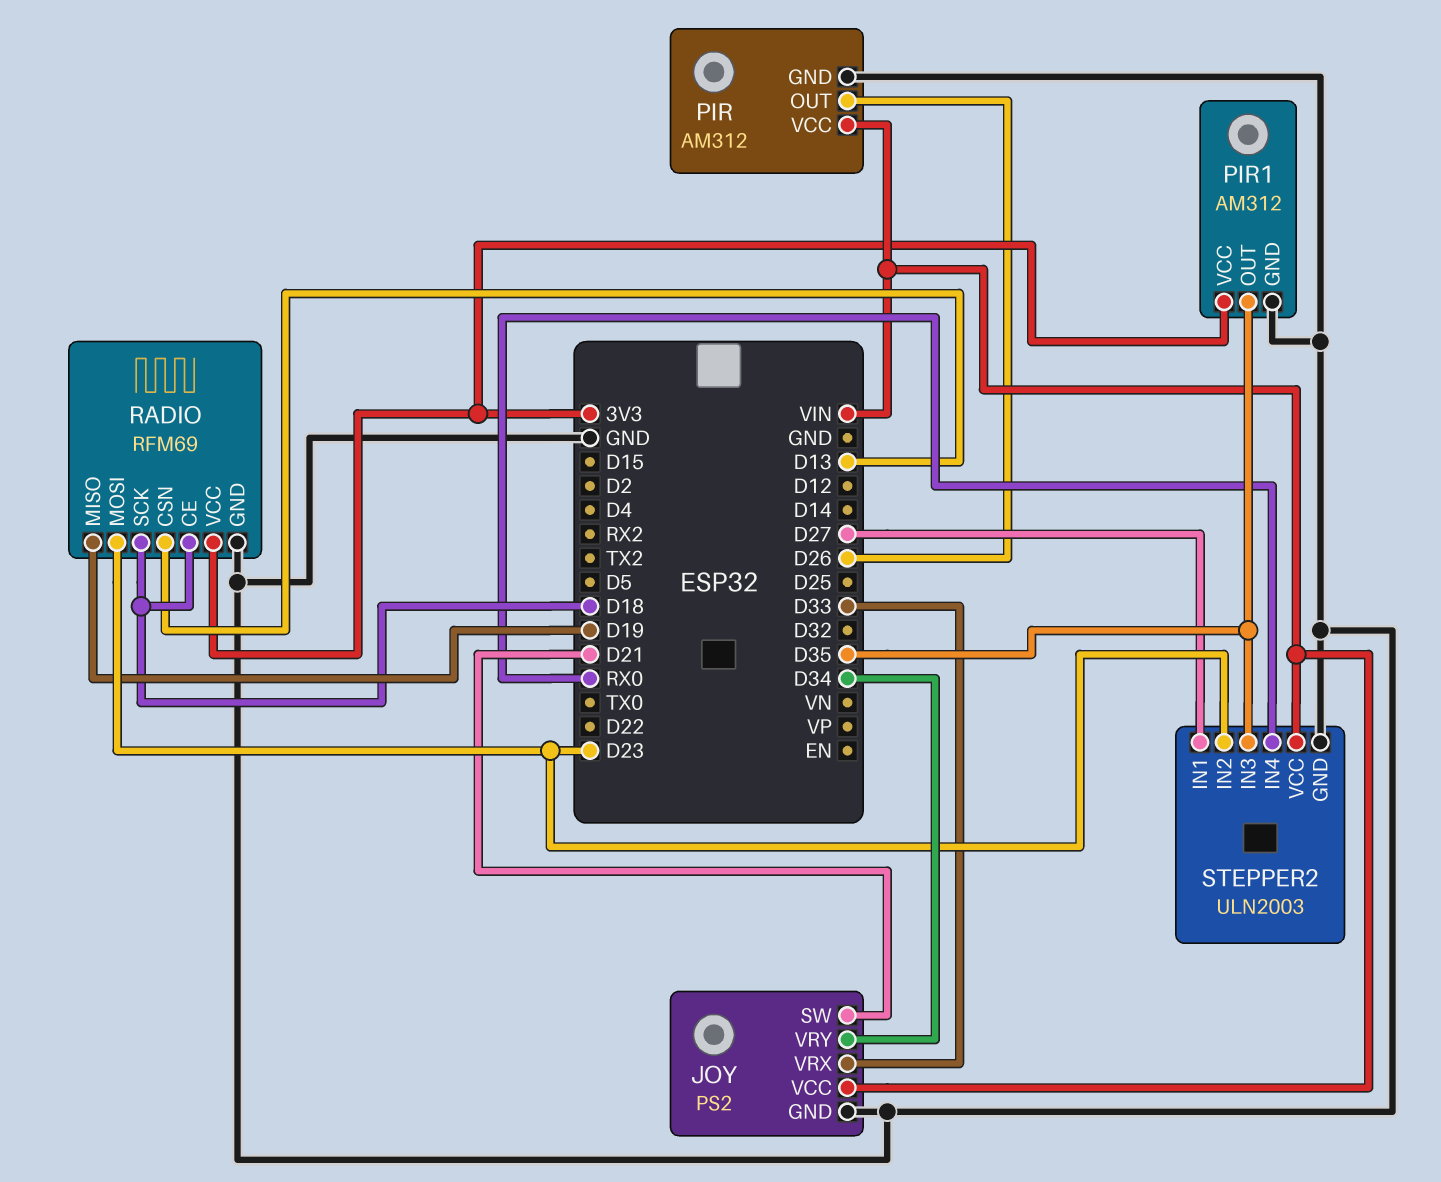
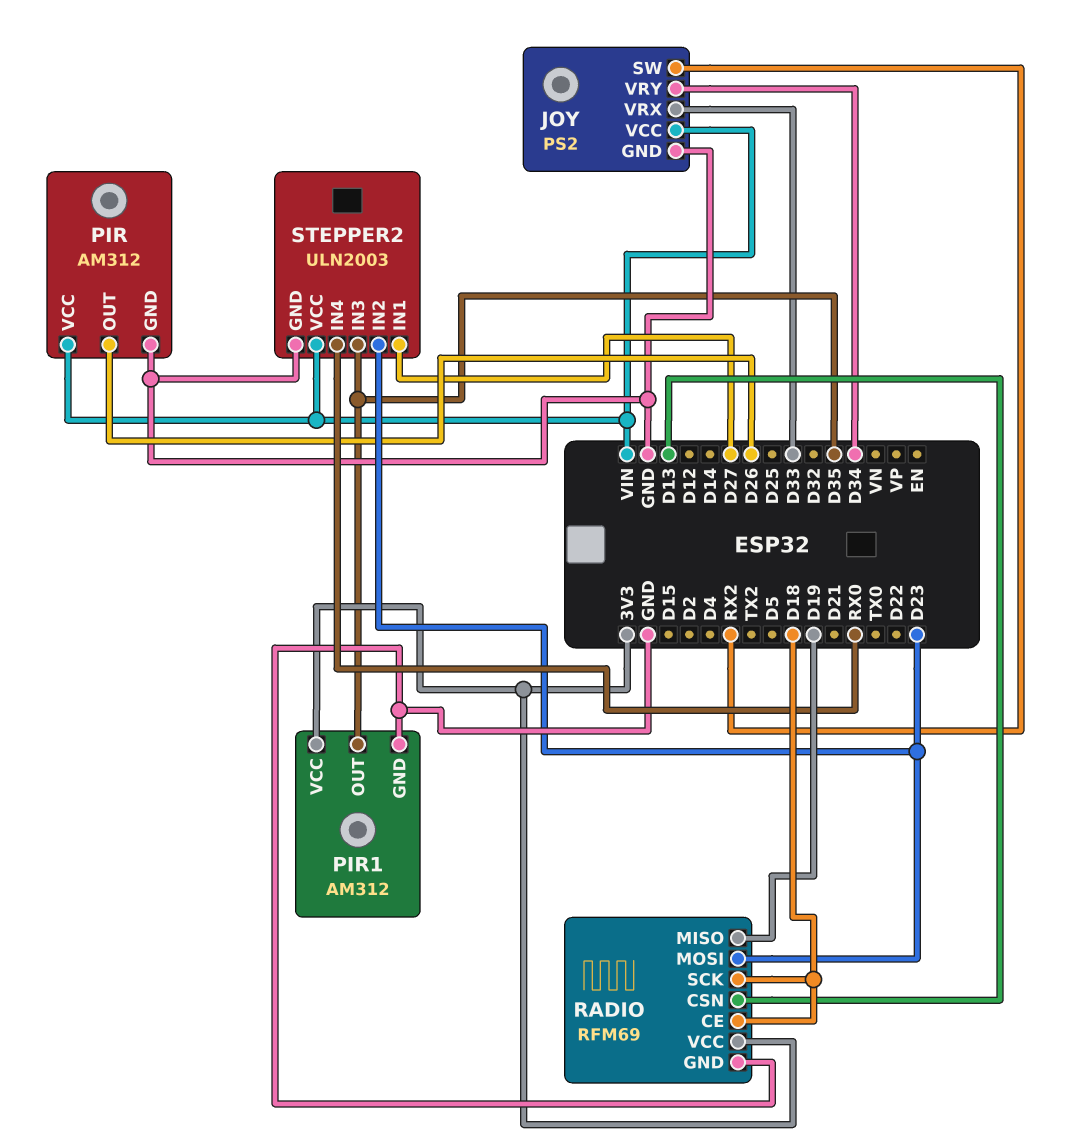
JOY pin SW: D21 -> RX2

